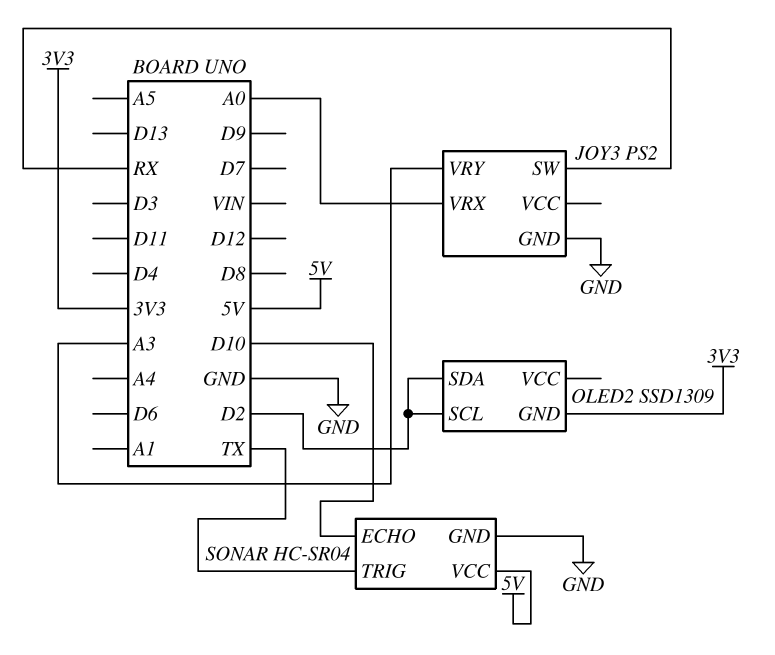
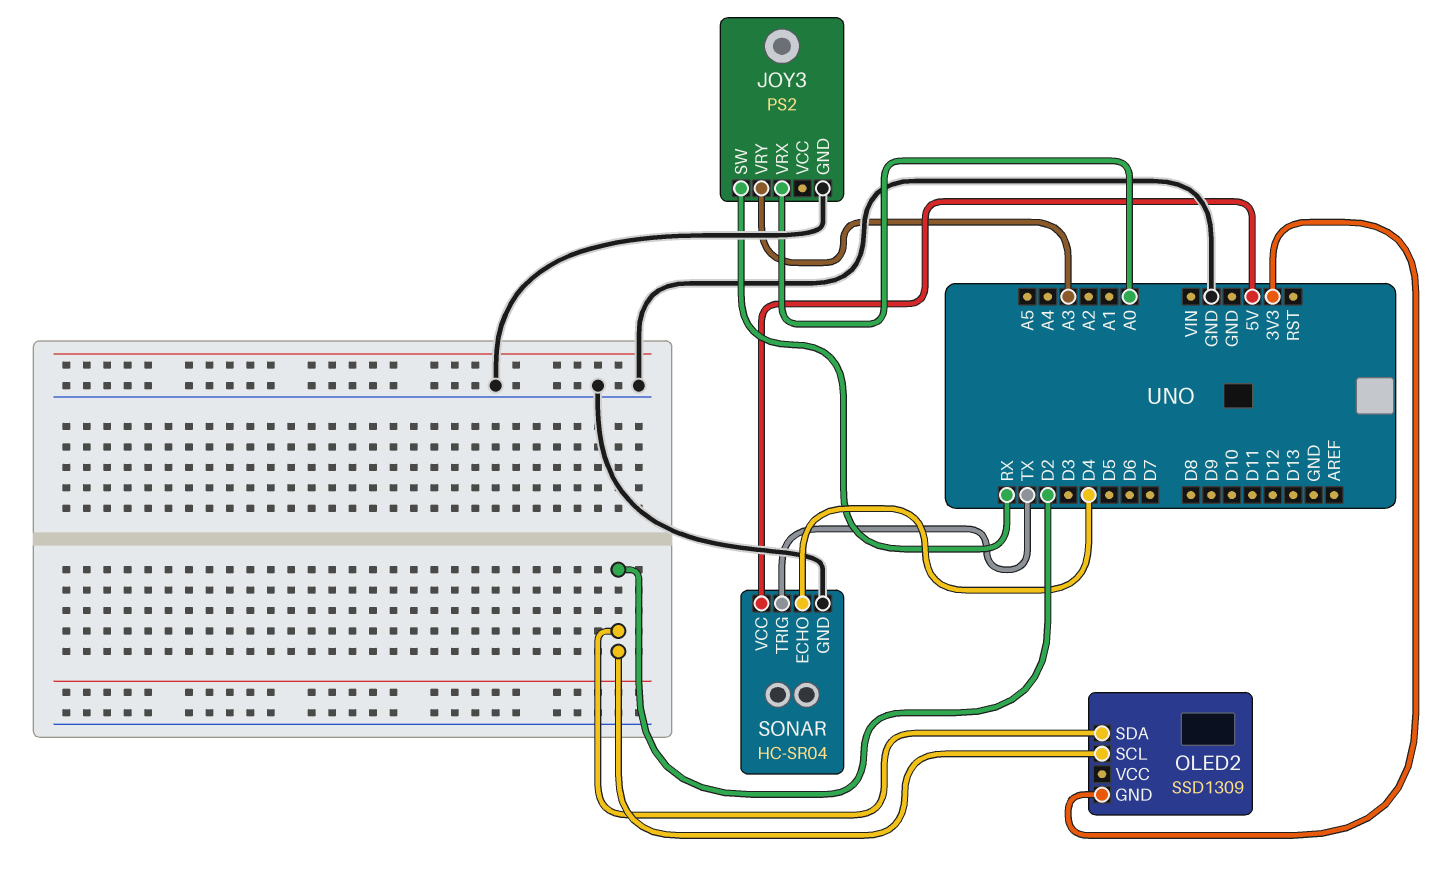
SONAR pin ECHO: D10 -> D4

